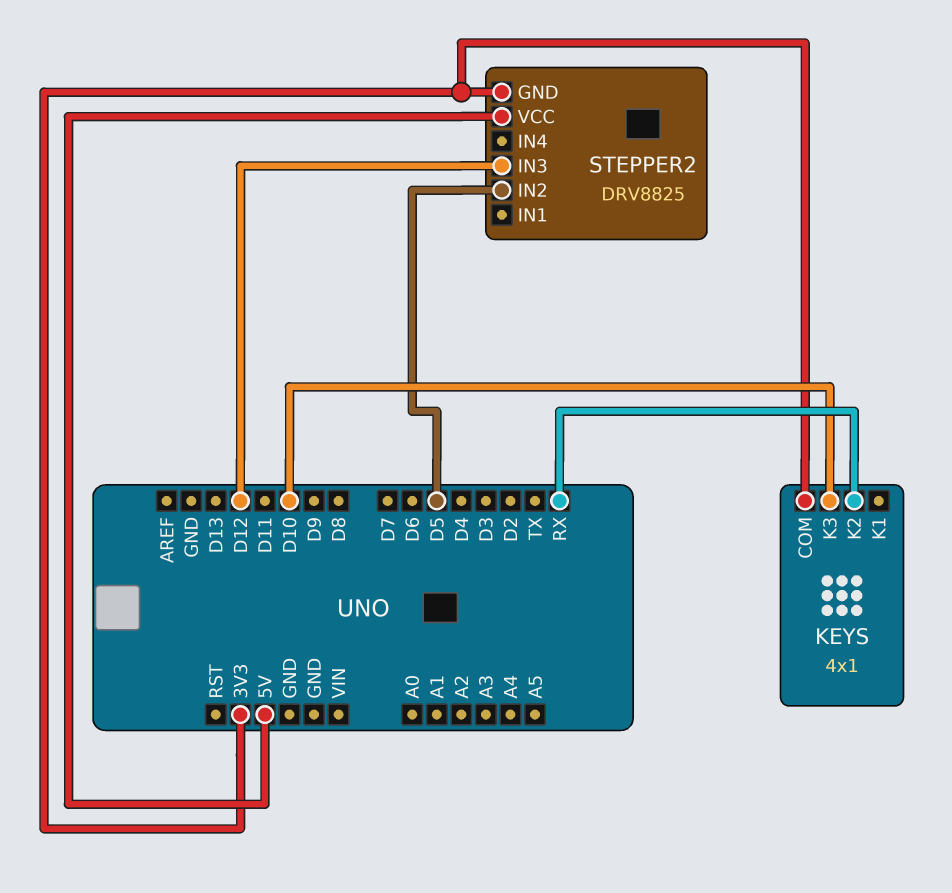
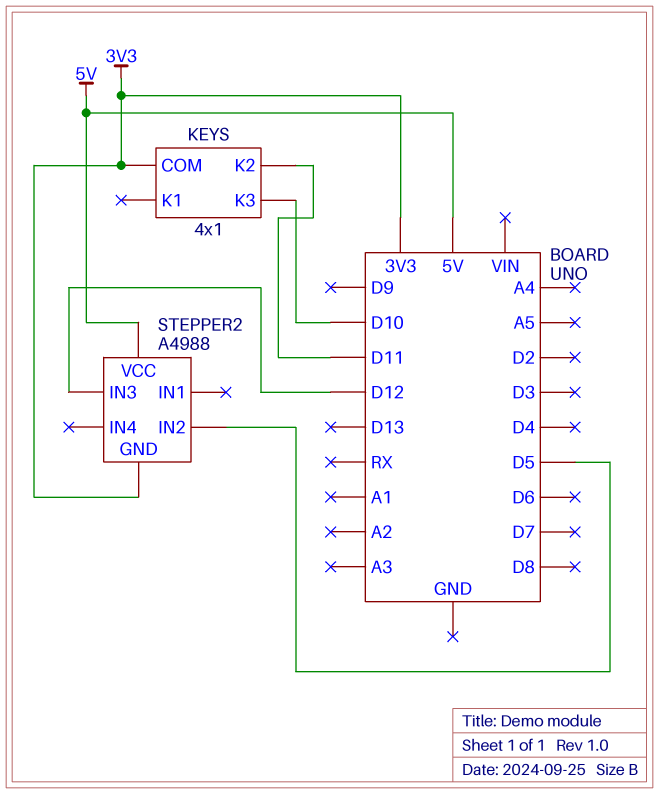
KEYS pin K2: RX -> D11
STEPPER2: DRV8825 -> A4988

